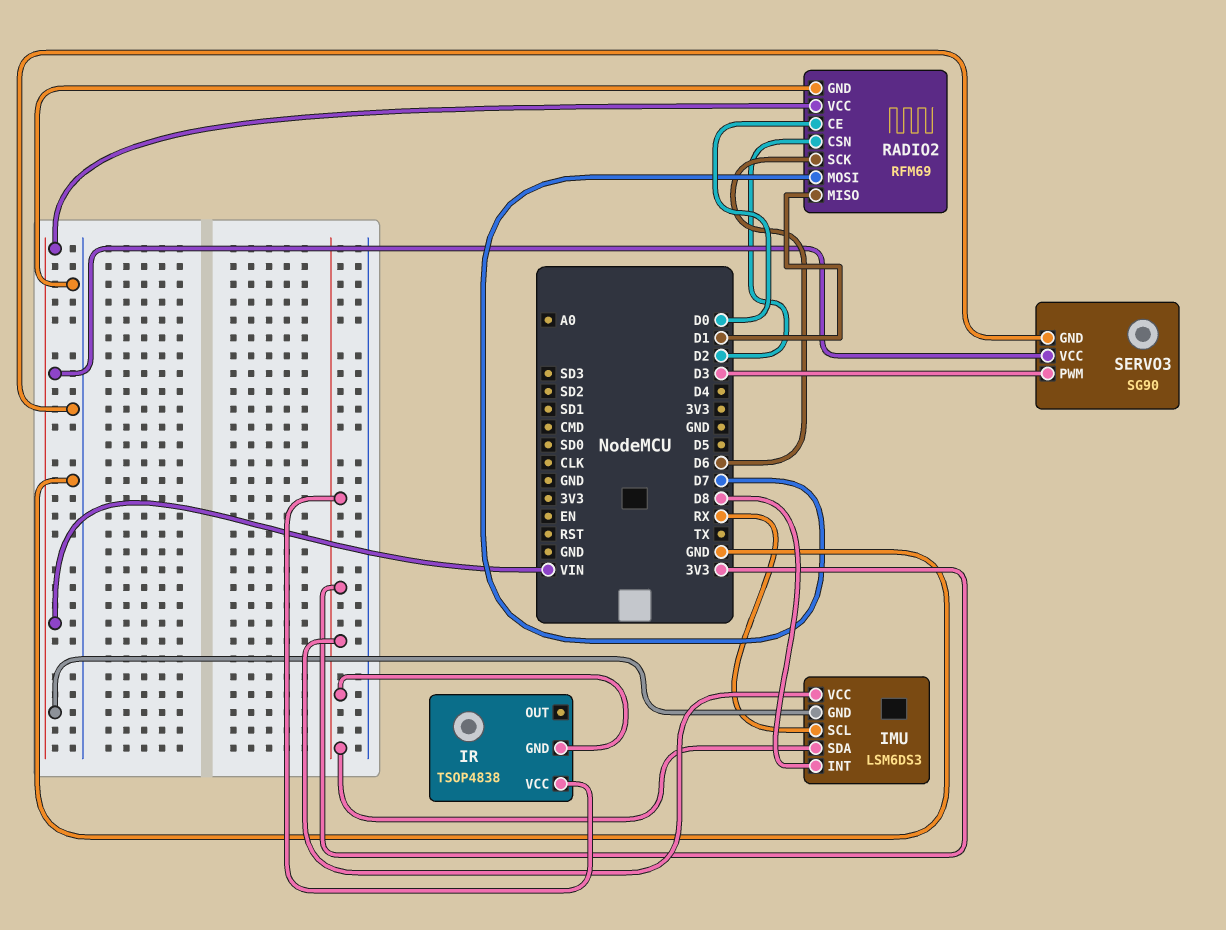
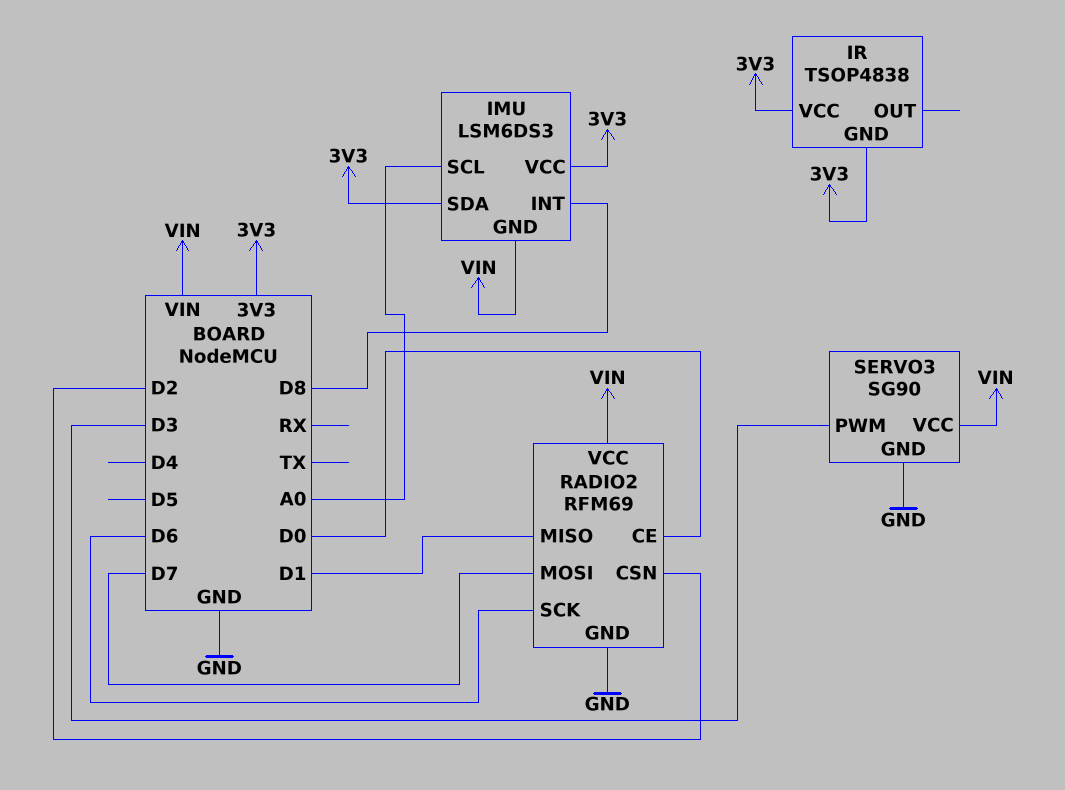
IMU pin SCL: RX -> A0

